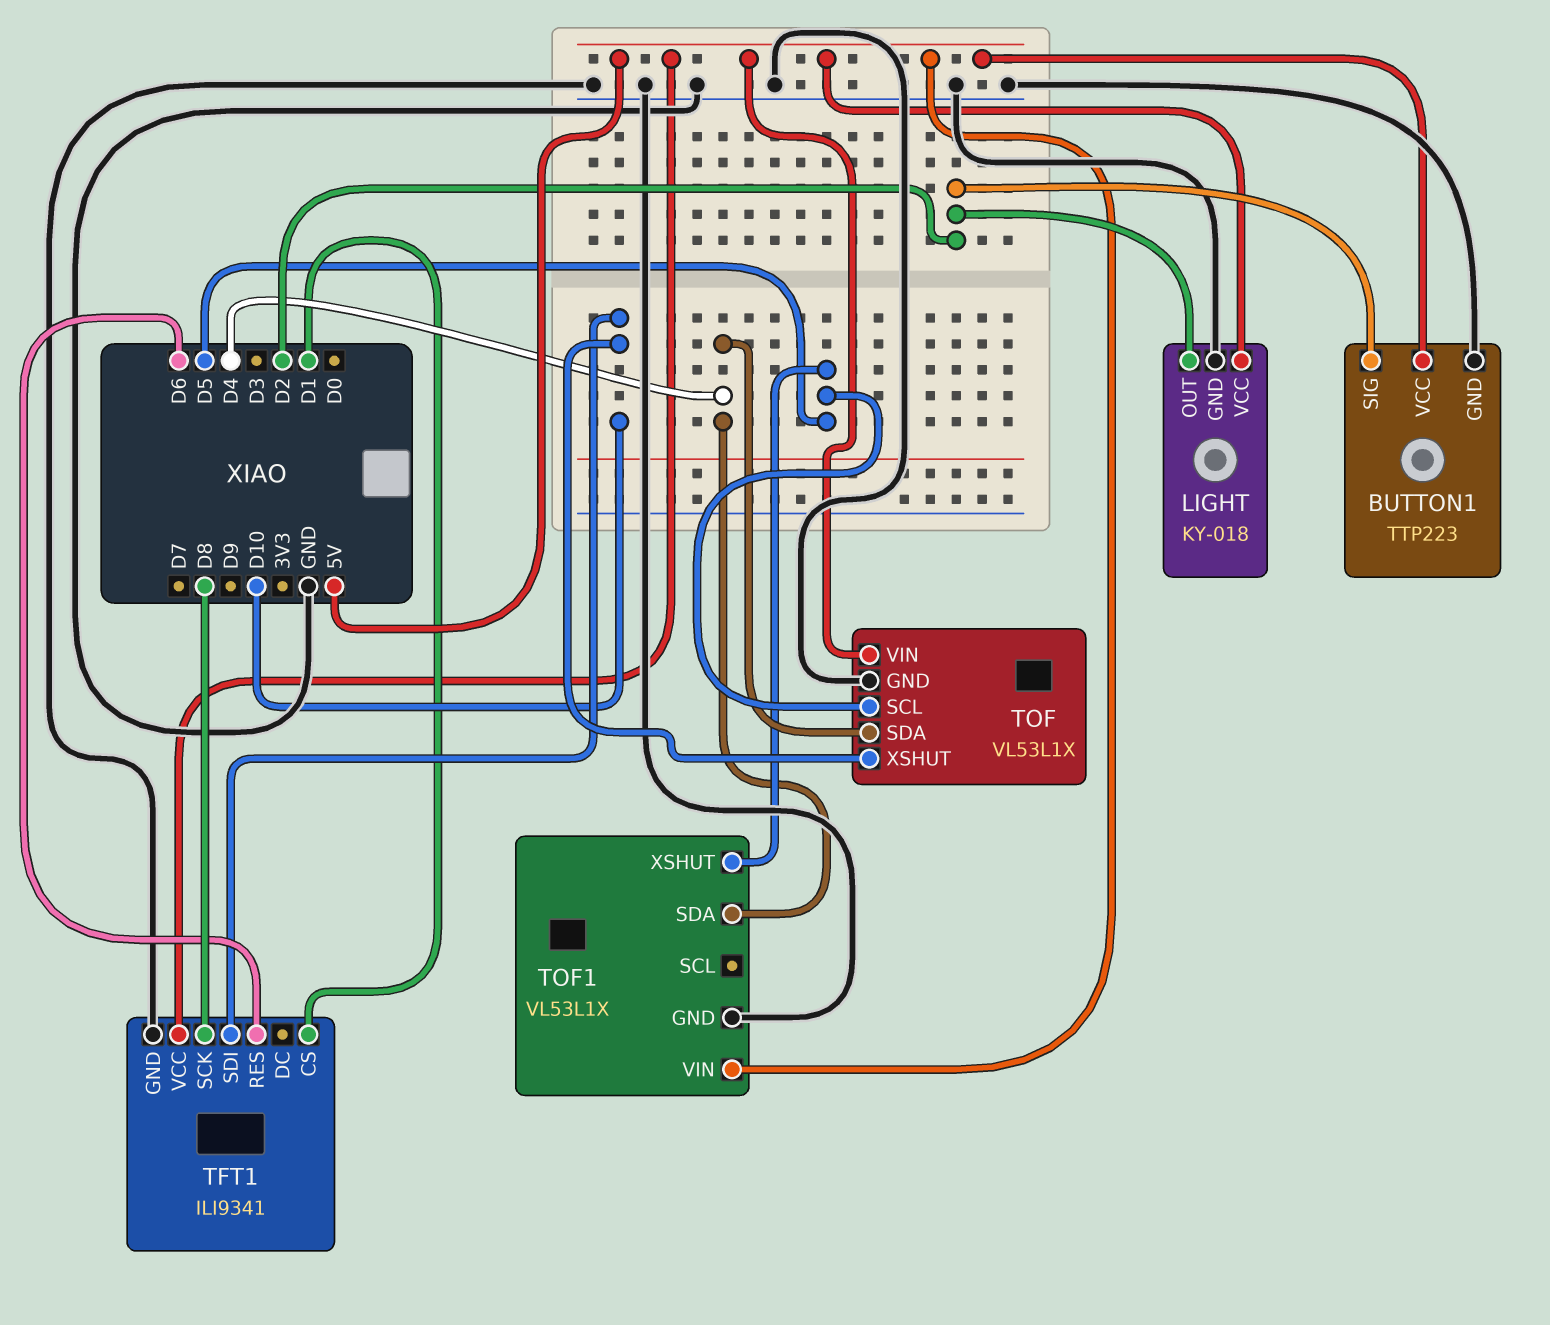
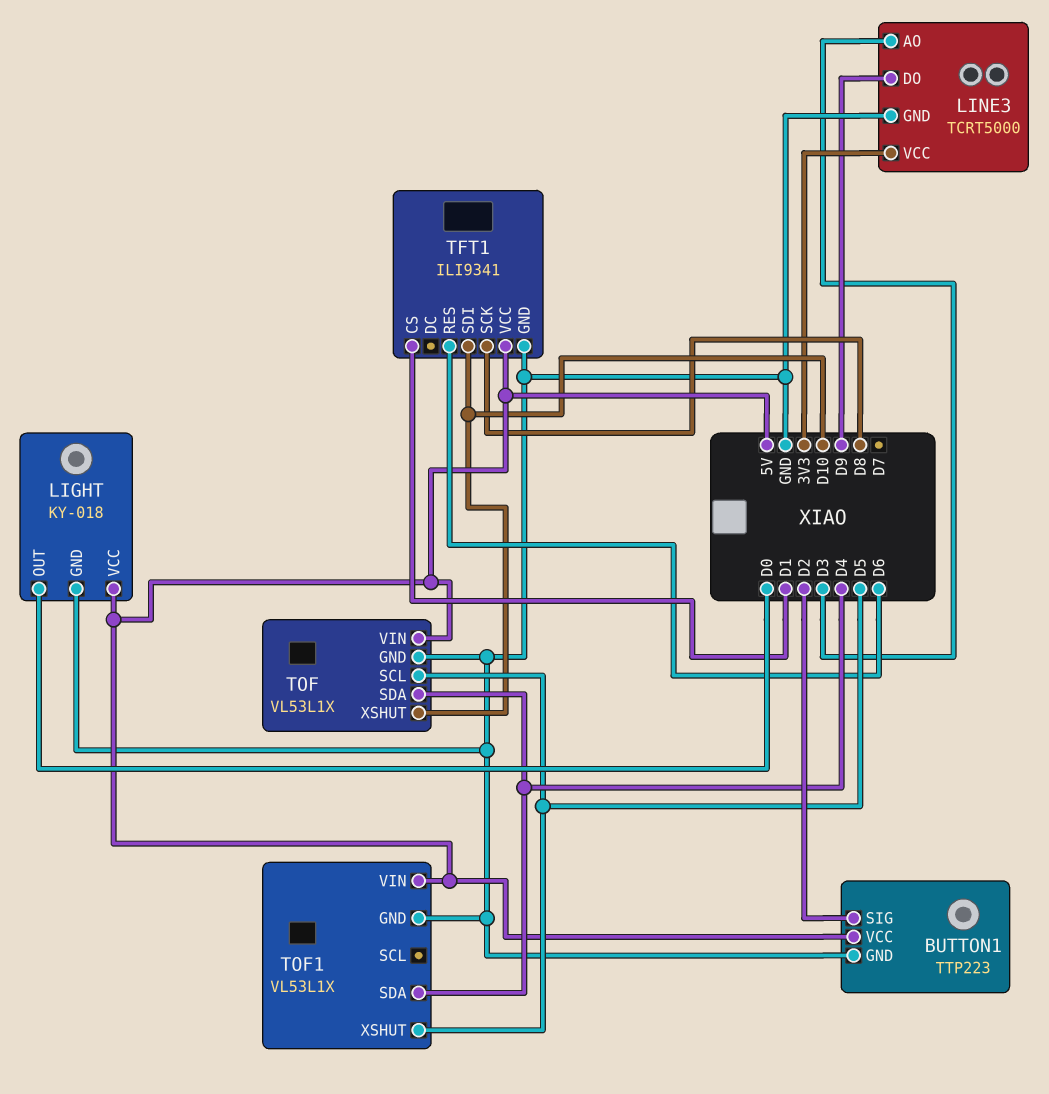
LIGHT pin OUT: D2 -> D0
LINE3: none -> TCRT5000
LINE3 pin AO: none -> D3
LINE3 pin DO: none -> D9
LINE3 pin GND: none -> GND
LINE3 pin VCC: none -> 3V3

